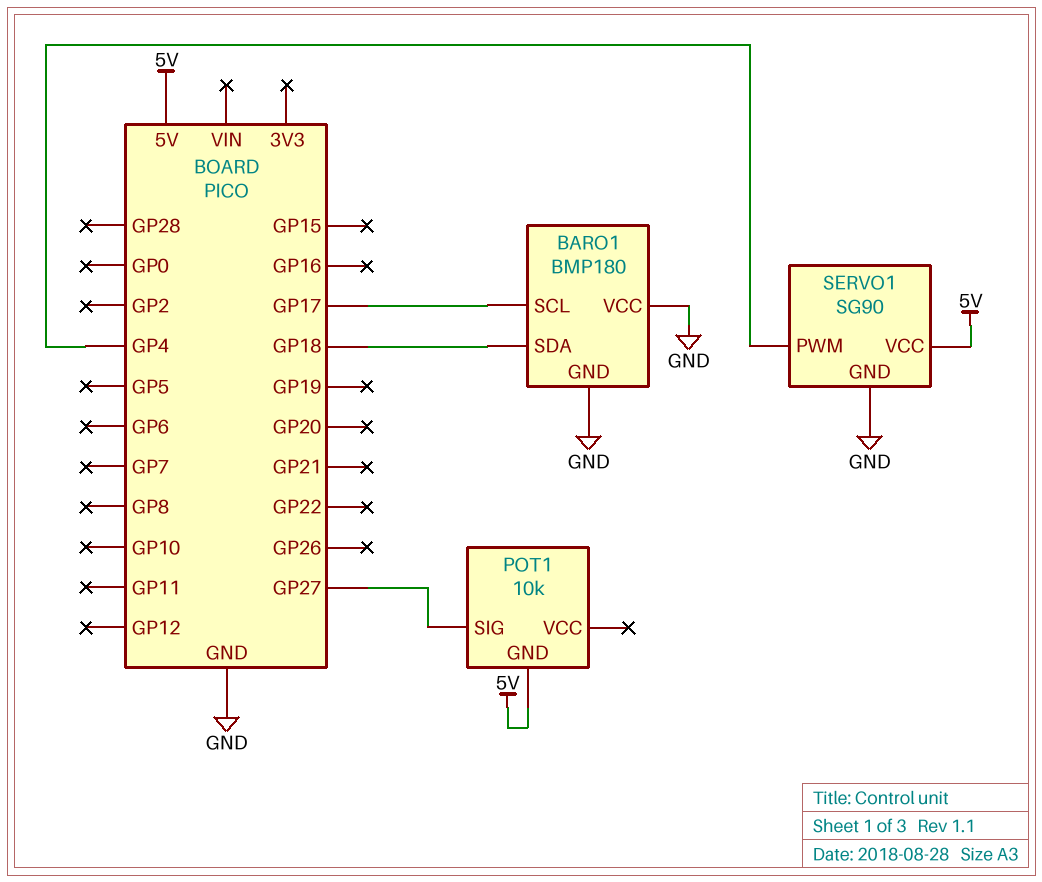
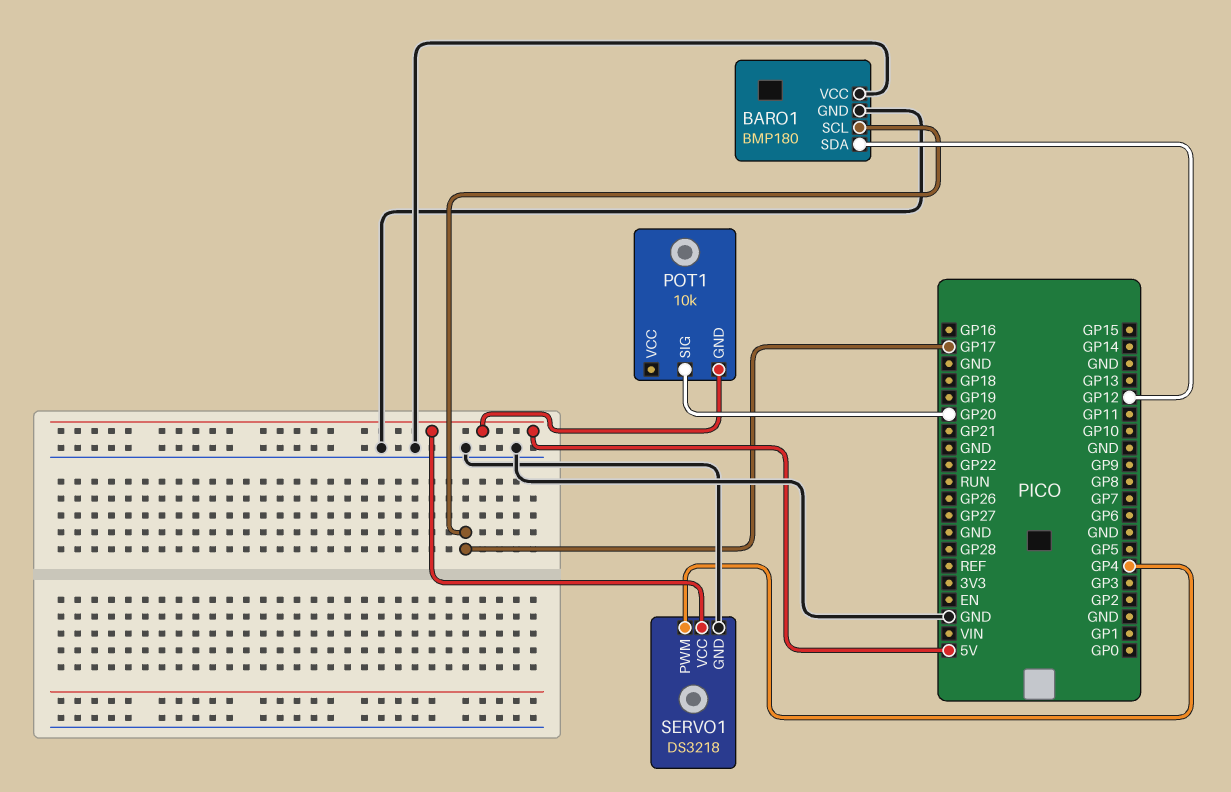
BARO1 pin SDA: GP18 -> GP12
POT1 pin SIG: GP27 -> GP20
SERVO1: SG90 -> DS3218

